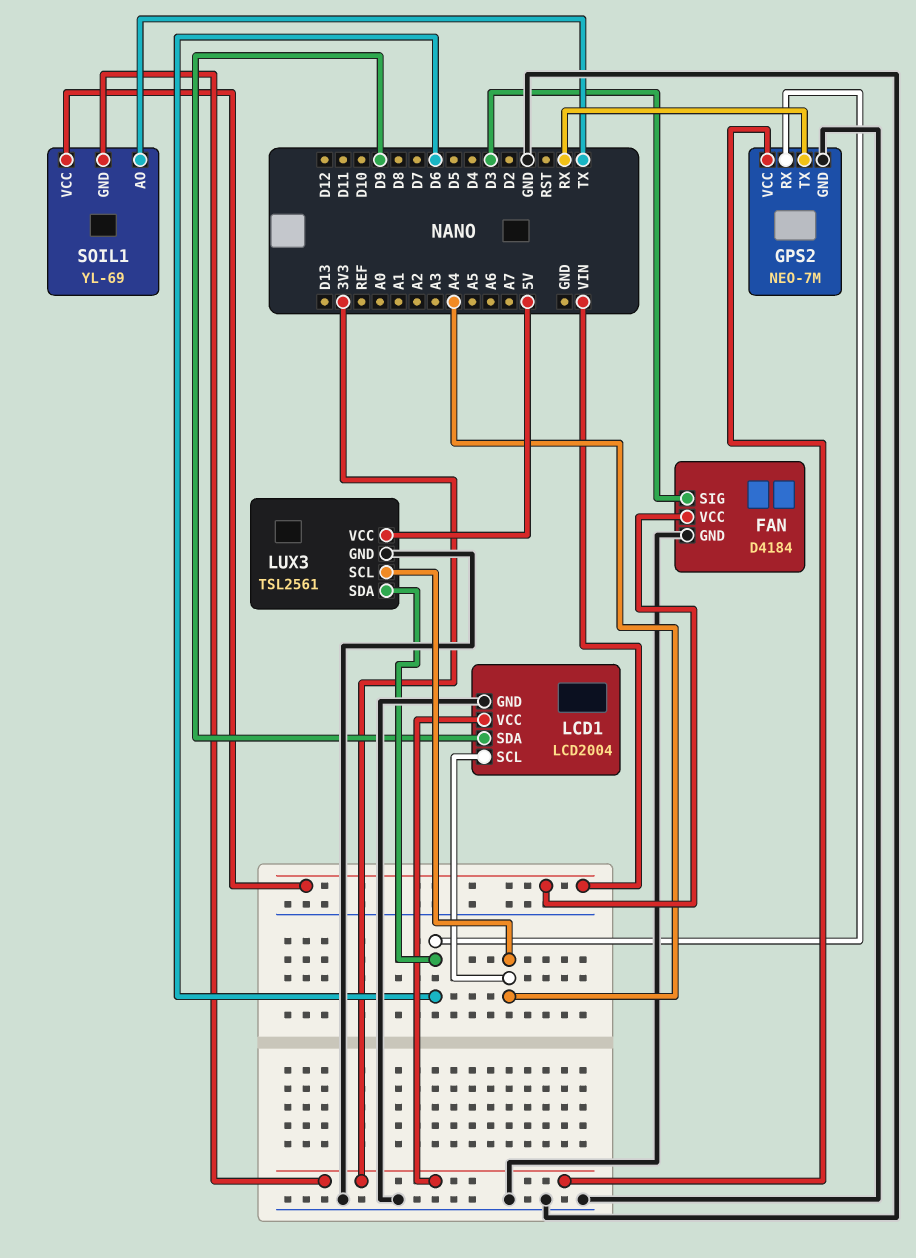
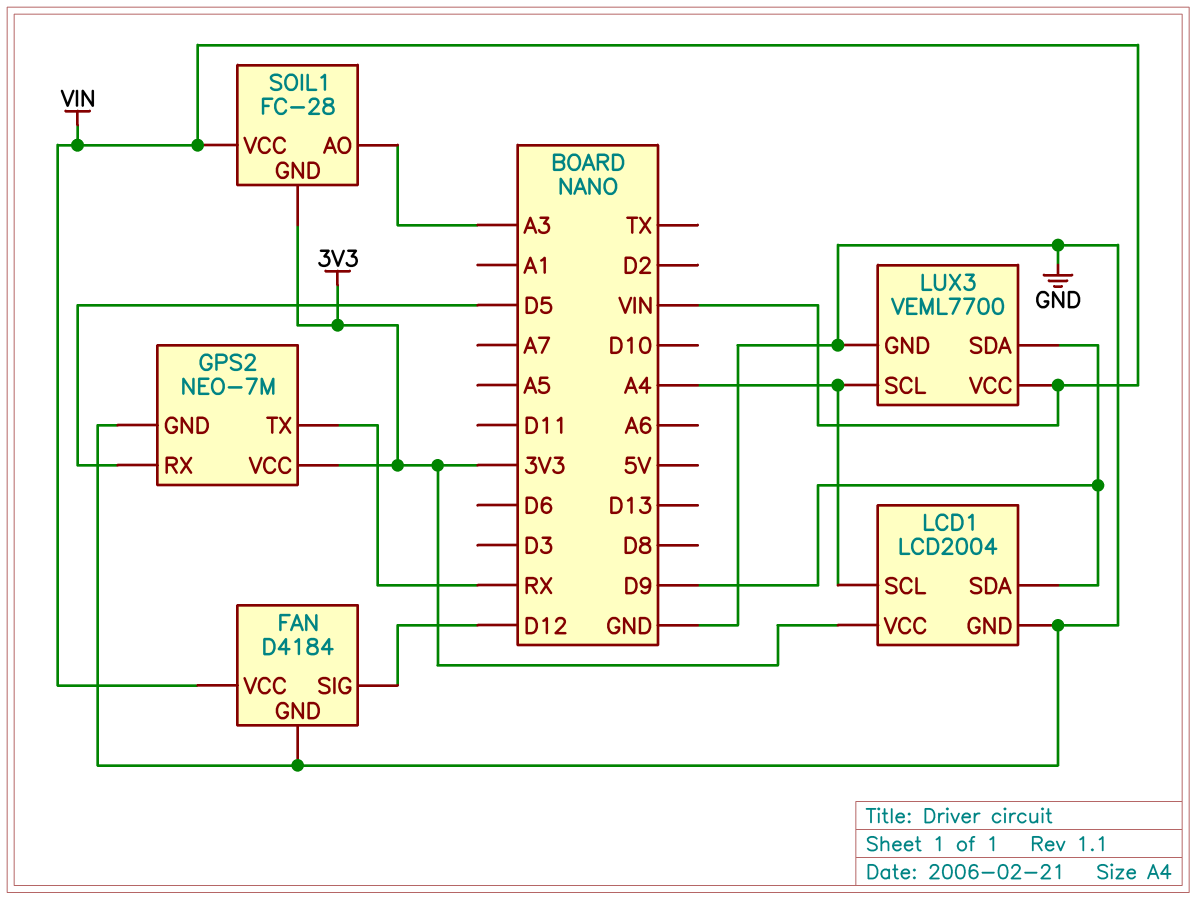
FAN pin SIG: D3 -> D12
GPS2 pin RX: D6 -> D5
LUX3: TSL2561 -> VEML7700
LUX3 pin SDA: D6 -> D9
LUX3 pin VCC: 5V -> VIN
SOIL1: YL-69 -> FC-28
SOIL1 pin AO: TX -> A3

